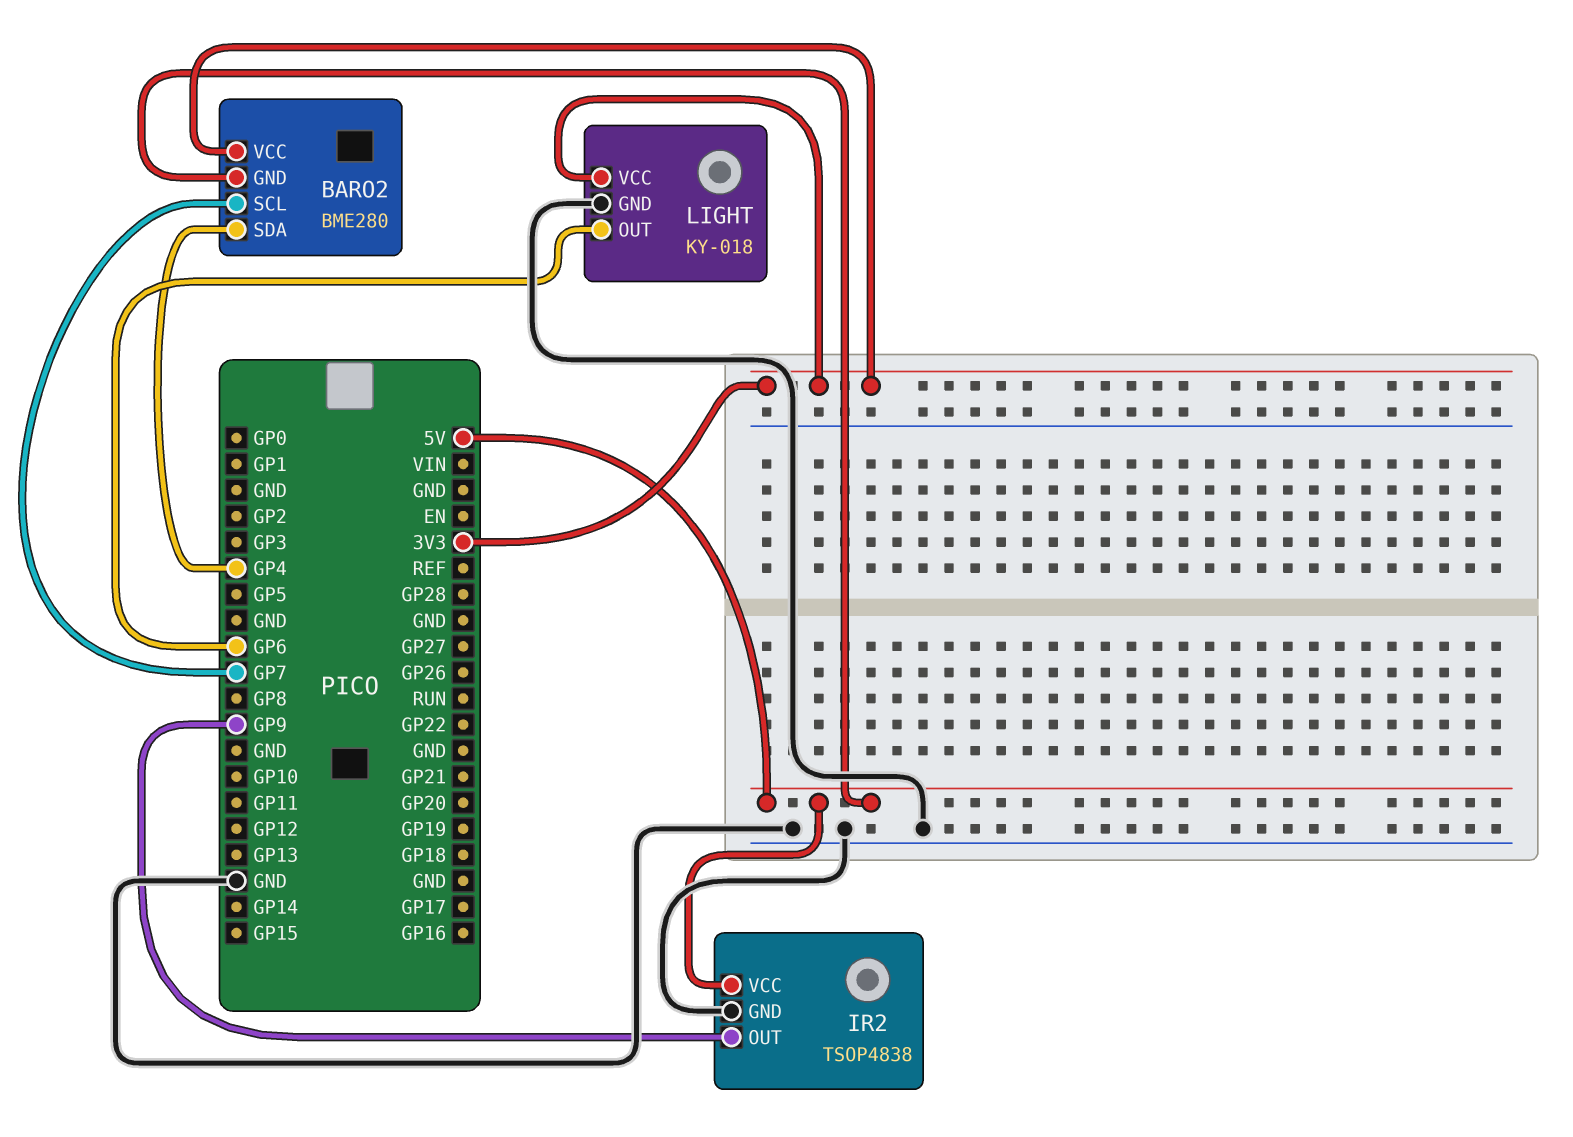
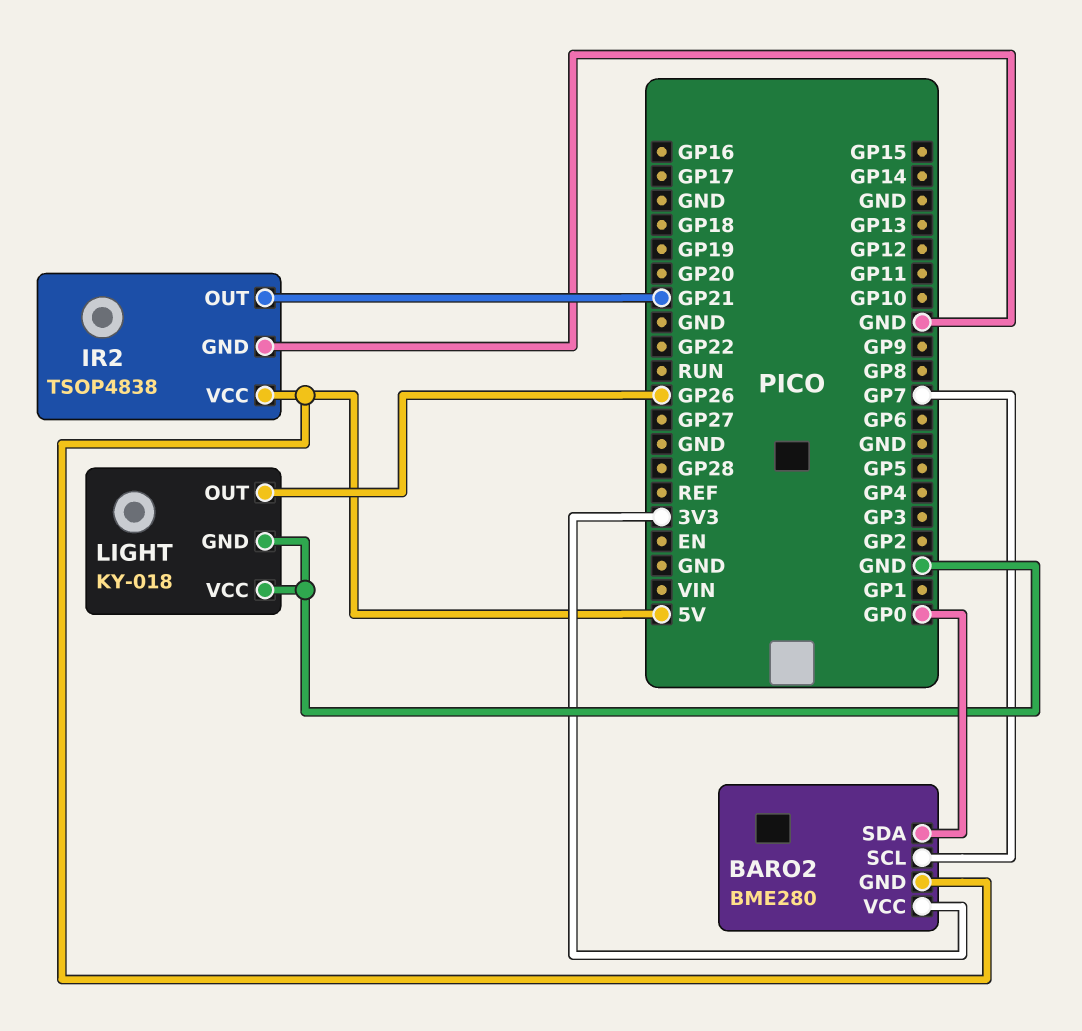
BARO2 pin SDA: GP4 -> GP0
IR2 pin OUT: GP9 -> GP21
LIGHT pin OUT: GP6 -> GP26
LIGHT pin VCC: 3V3 -> GND

